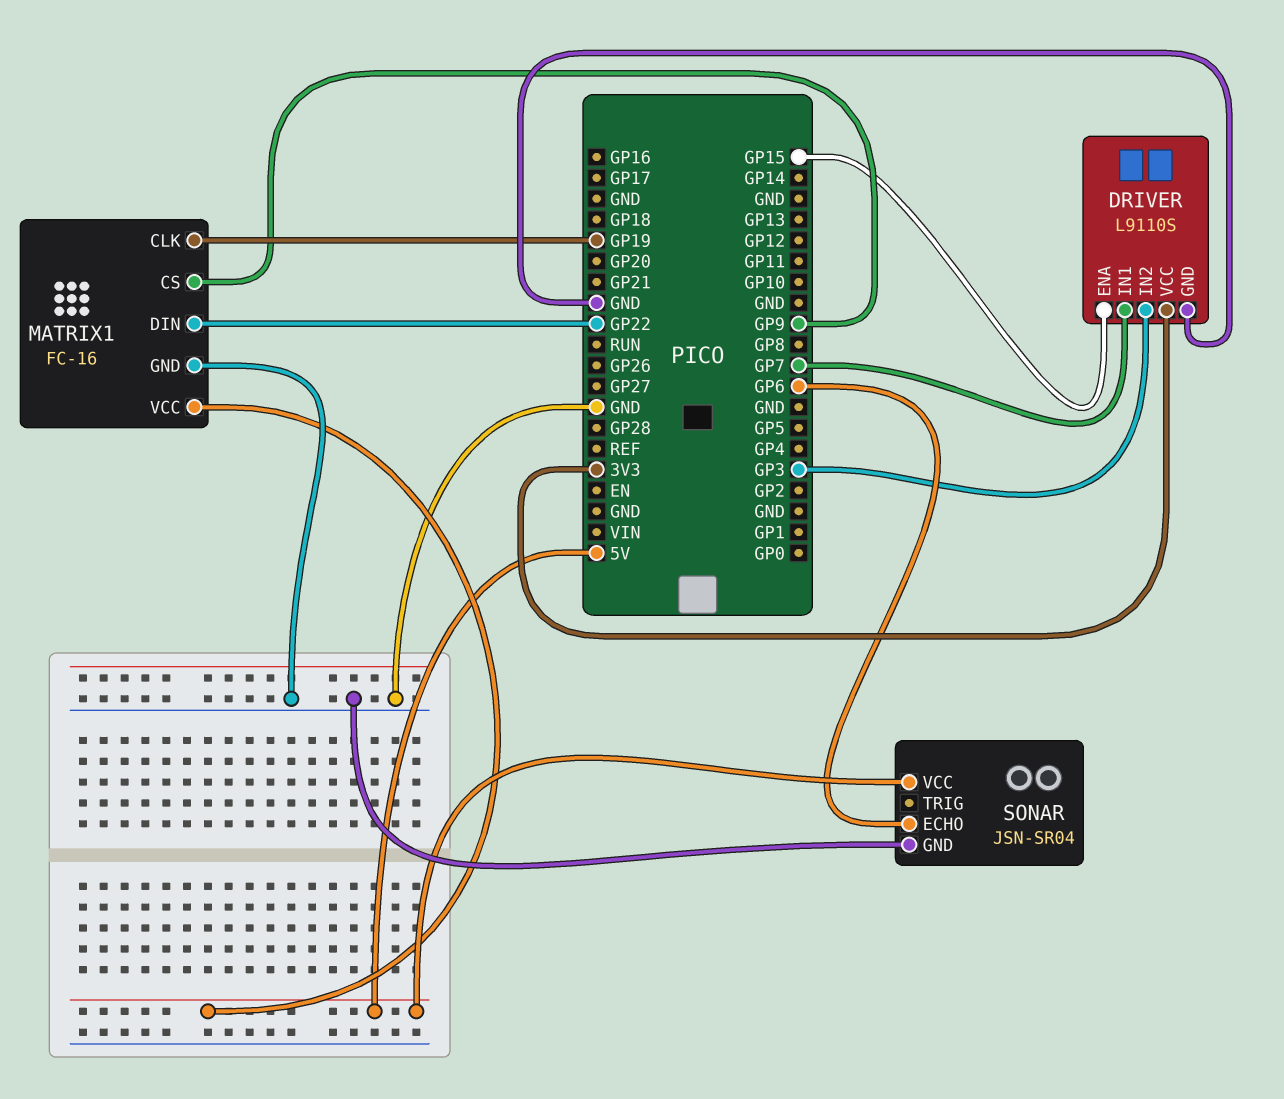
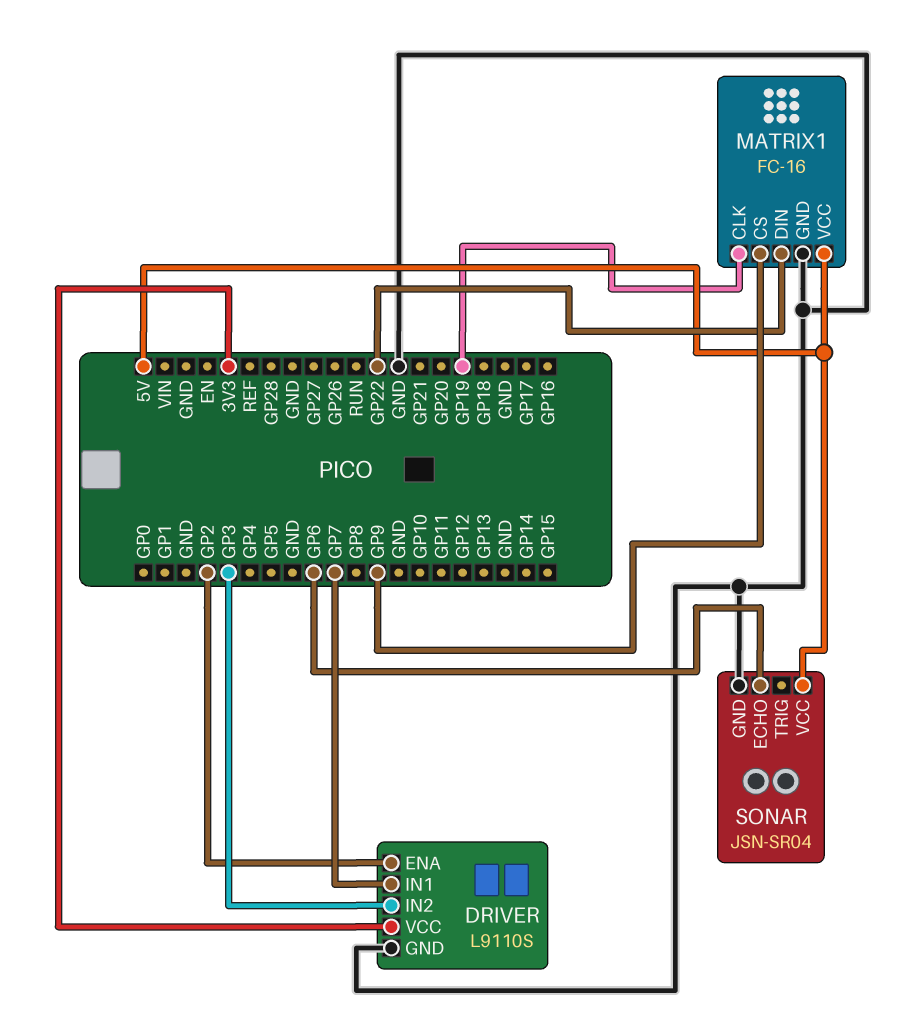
DRIVER pin ENA: GP15 -> GP2

